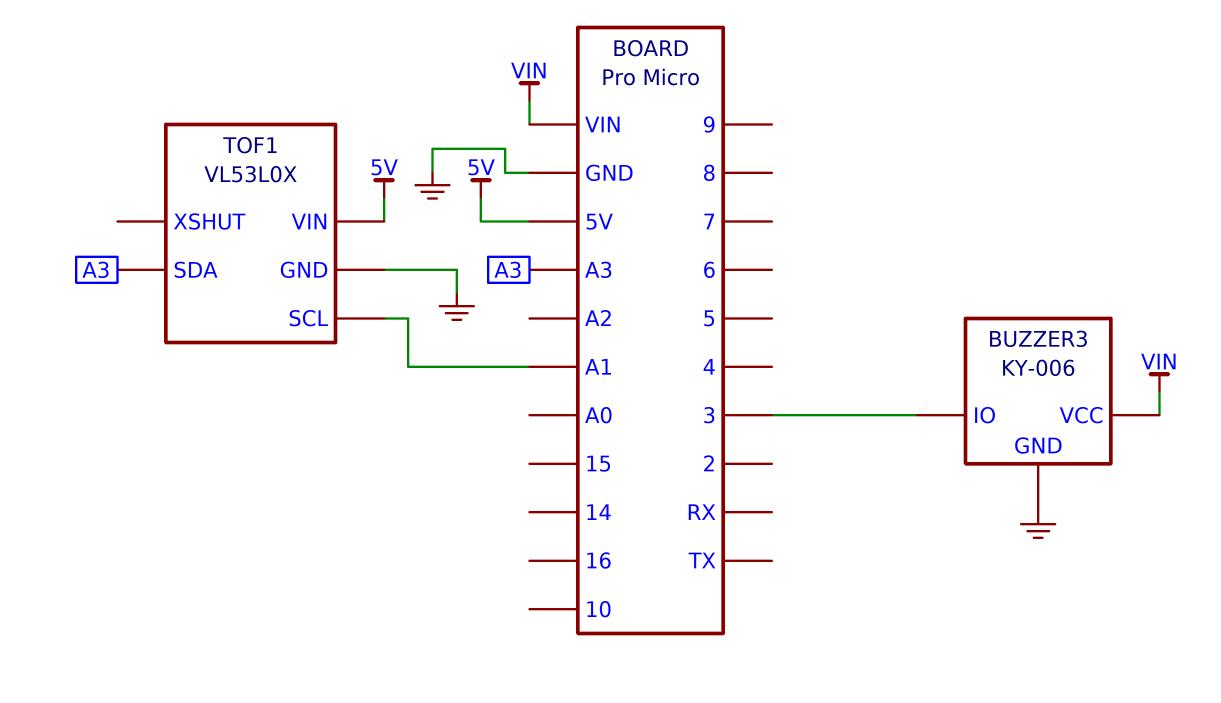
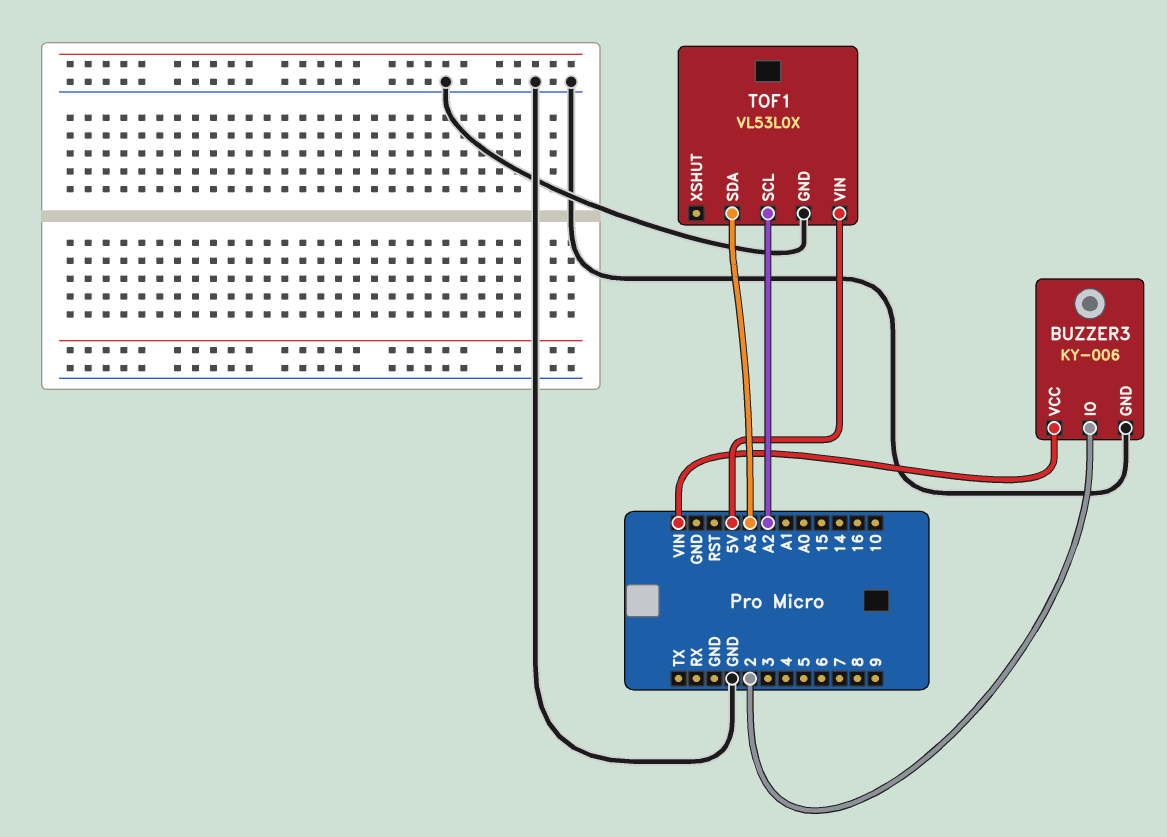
BUZZER3 pin IO: 3 -> 2
TOF1 pin SCL: A1 -> A2

